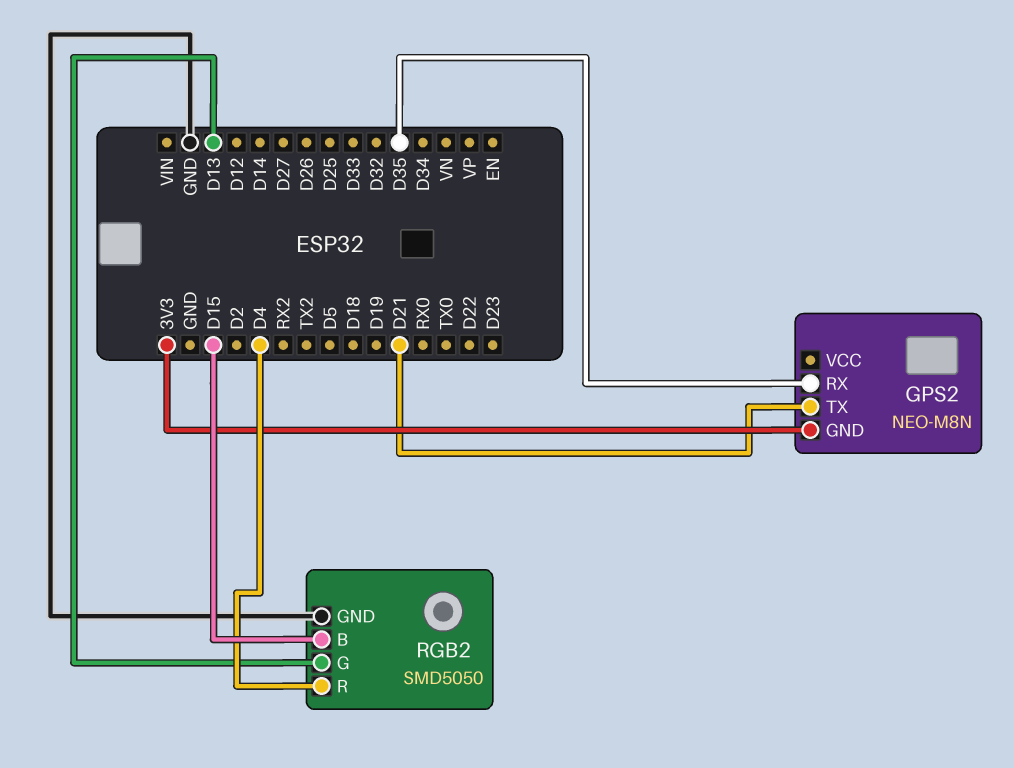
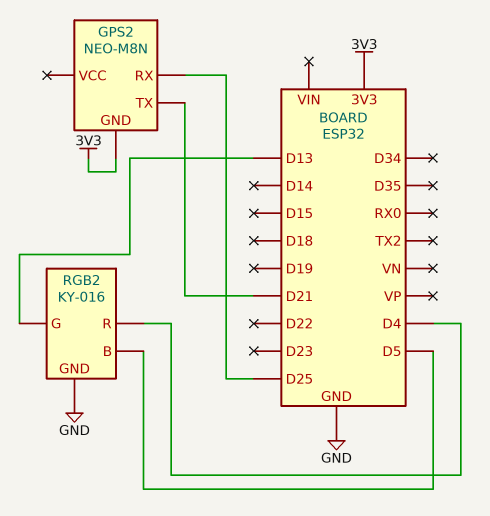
GPS2 pin RX: D35 -> D25
RGB2: SMD5050 -> KY-016
RGB2 pin B: D15 -> D5

